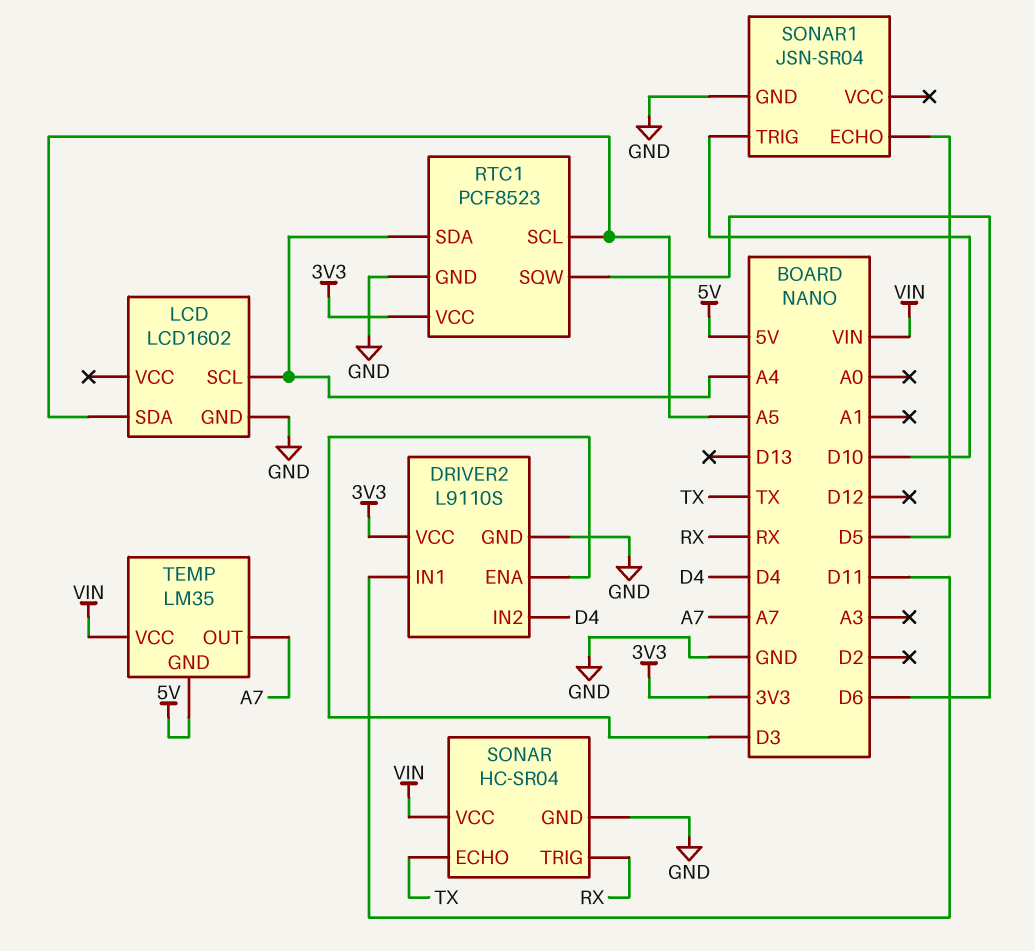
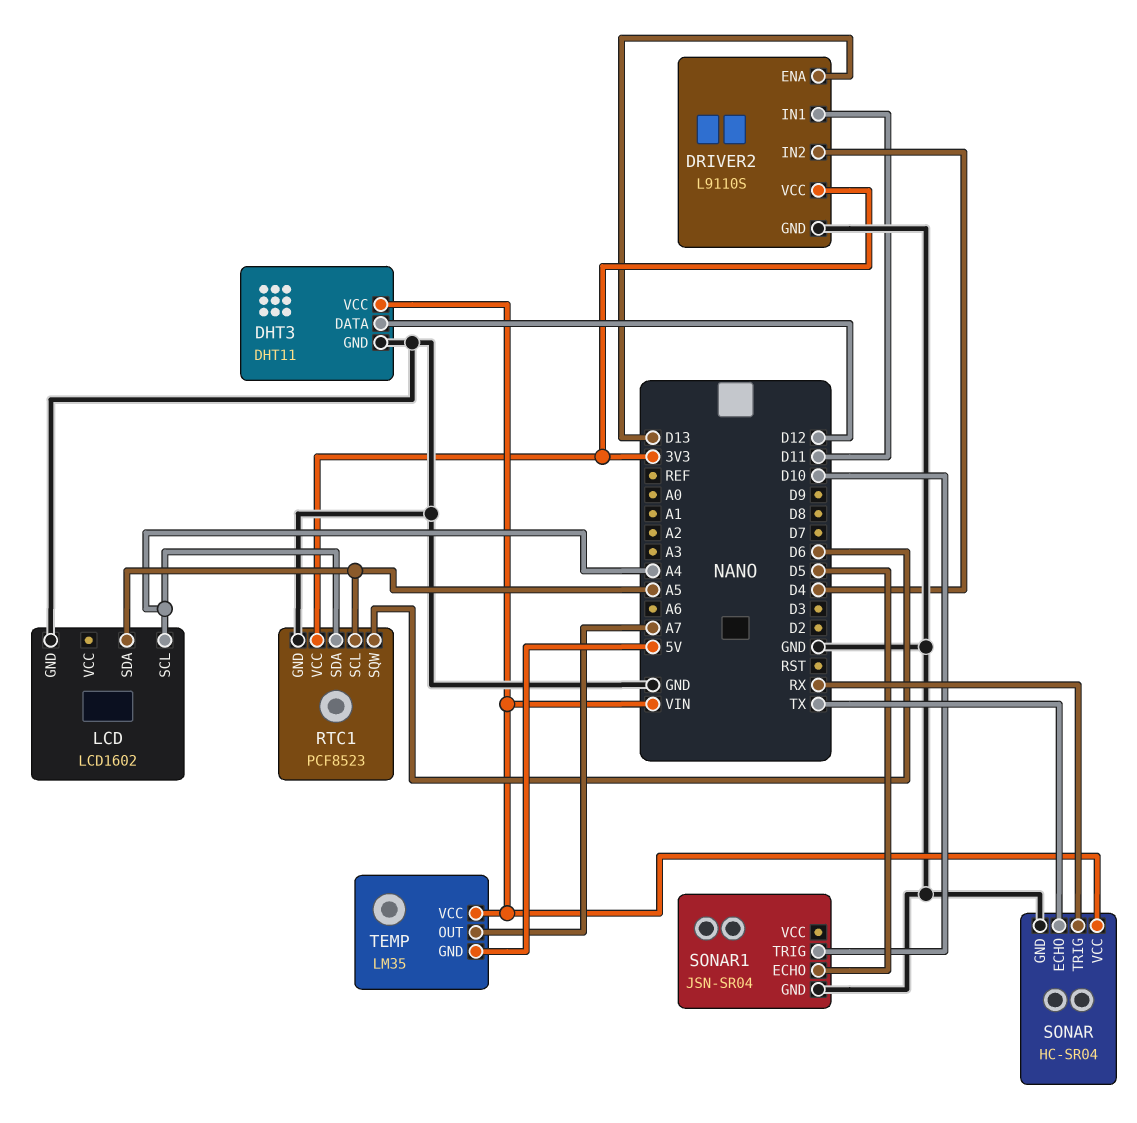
DHT3: none -> DHT11
DHT3 pin DATA: none -> D12
DHT3 pin GND: none -> GND
DHT3 pin VCC: none -> VIN
DRIVER2 pin ENA: D3 -> D13

